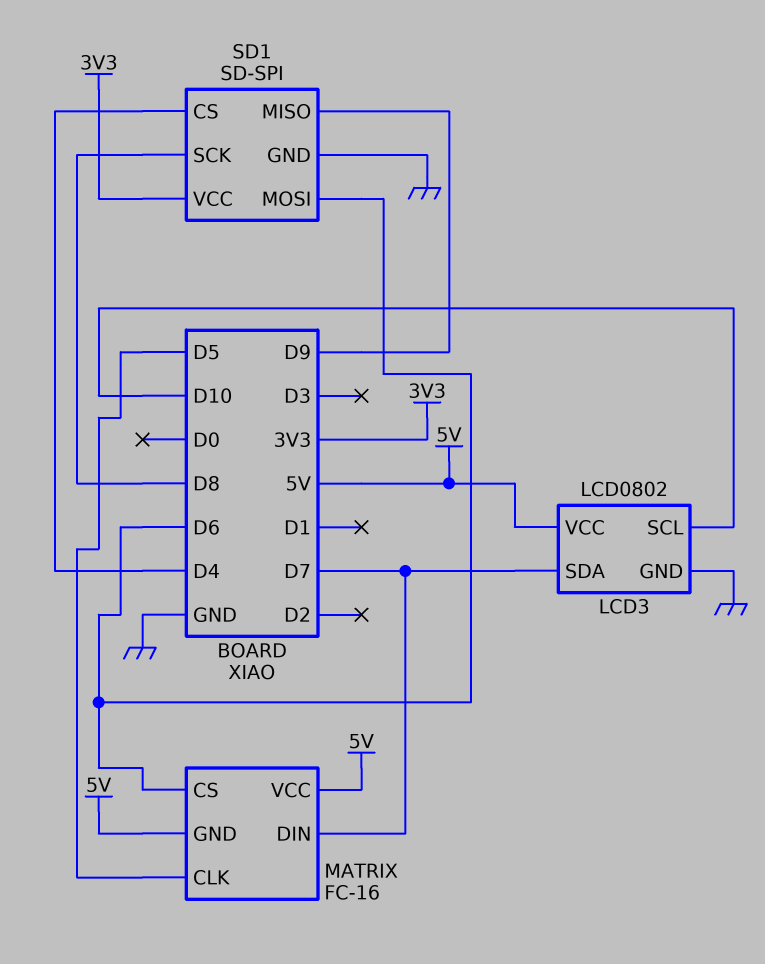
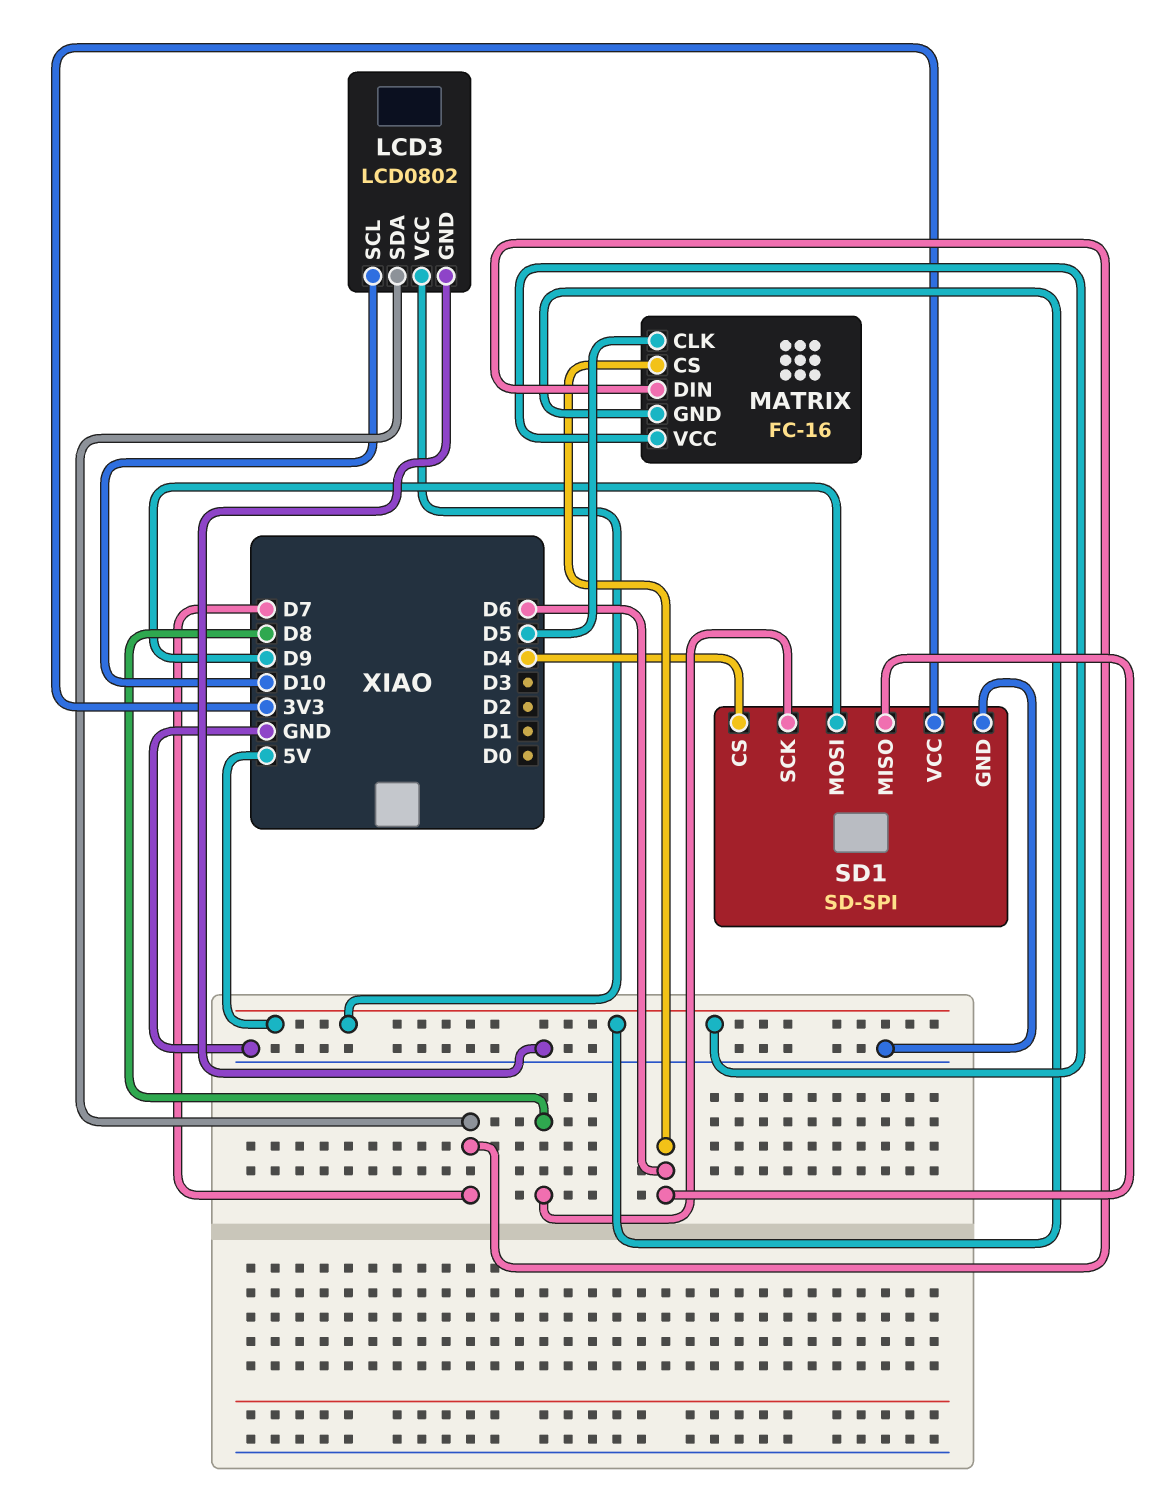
SD1 pin MISO: D9 -> D6
SD1 pin MOSI: D6 -> D9

